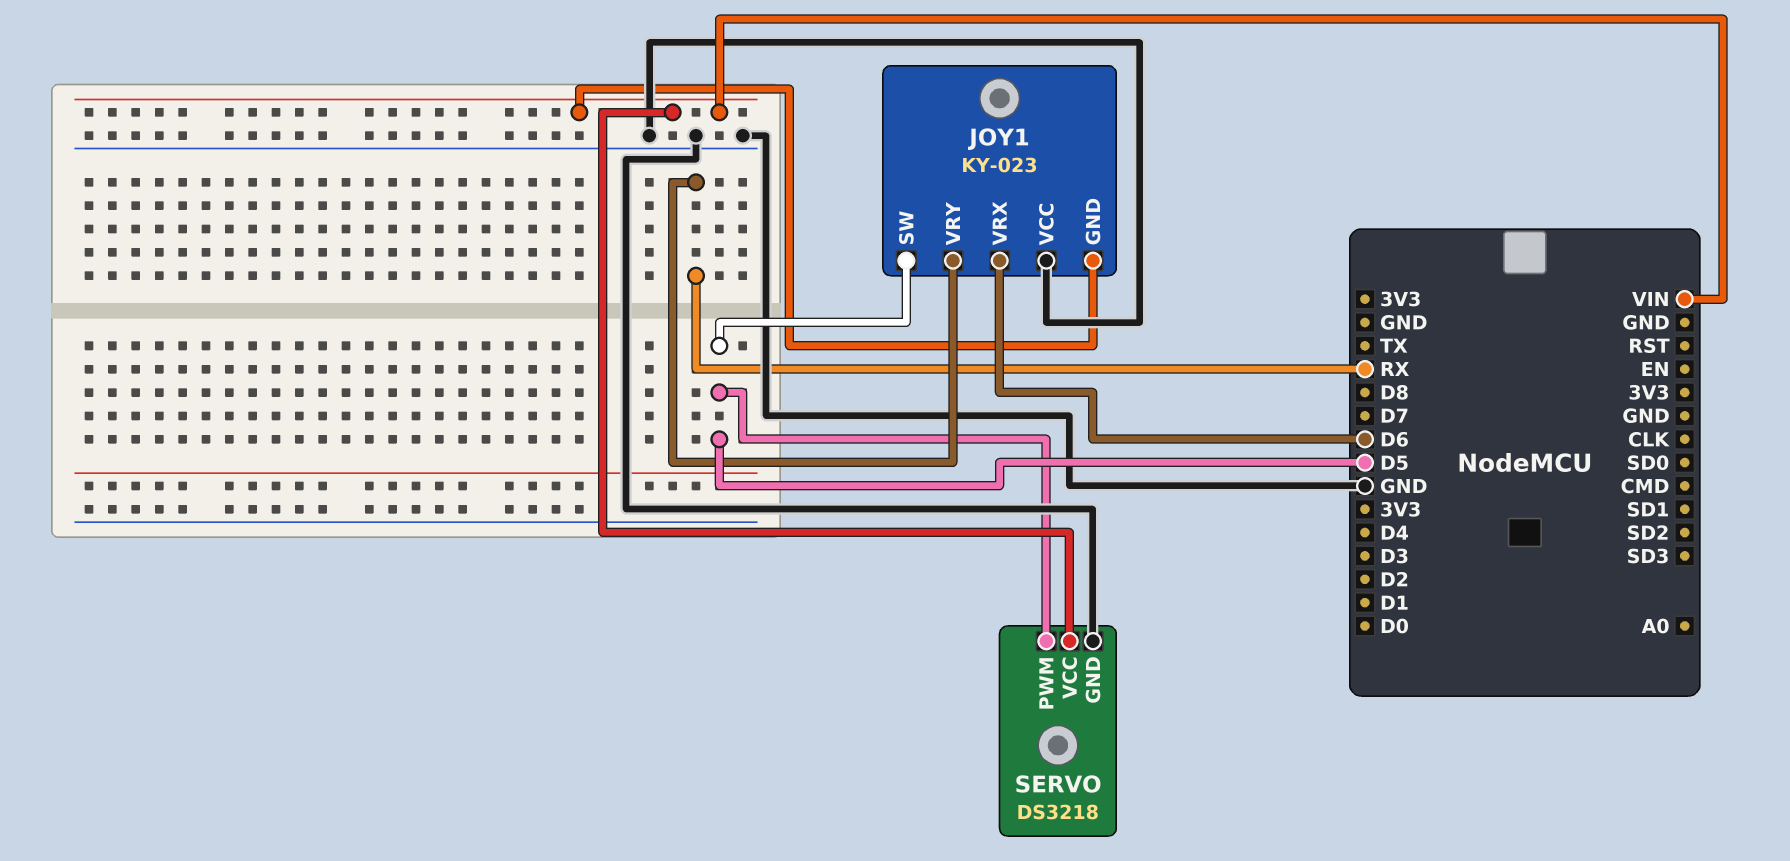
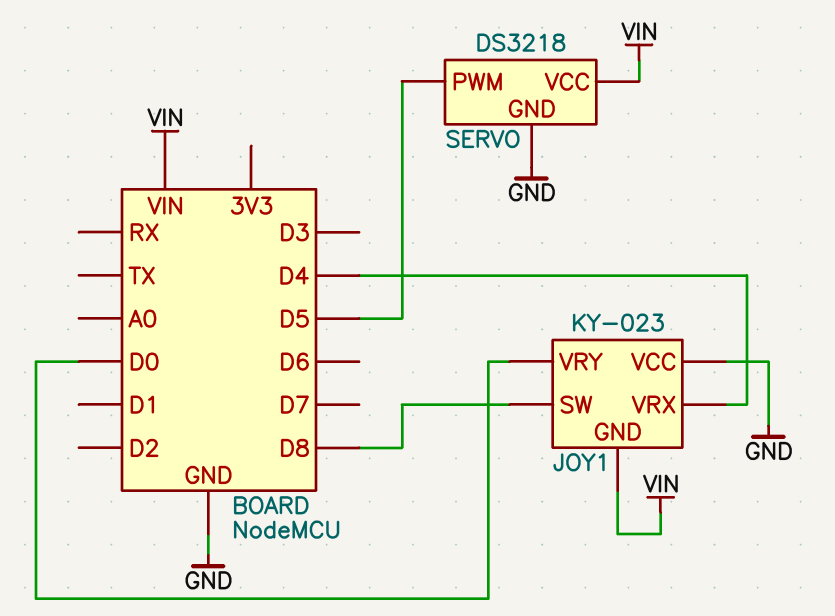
JOY1 pin SW: D5 -> D8
JOY1 pin VRX: D6 -> D4
JOY1 pin VRY: RX -> D0

